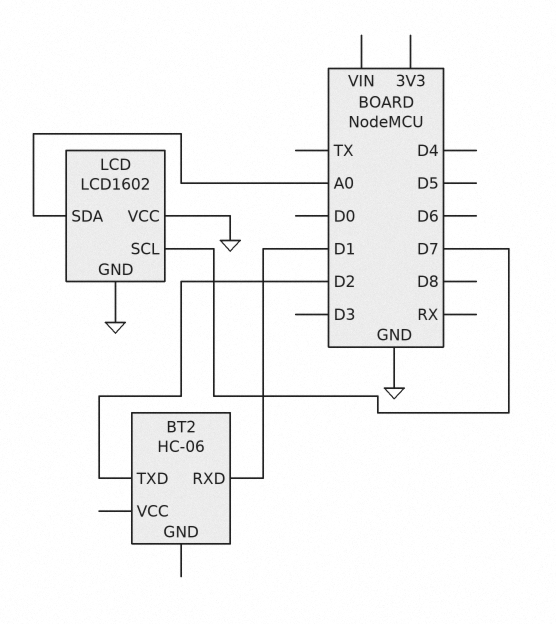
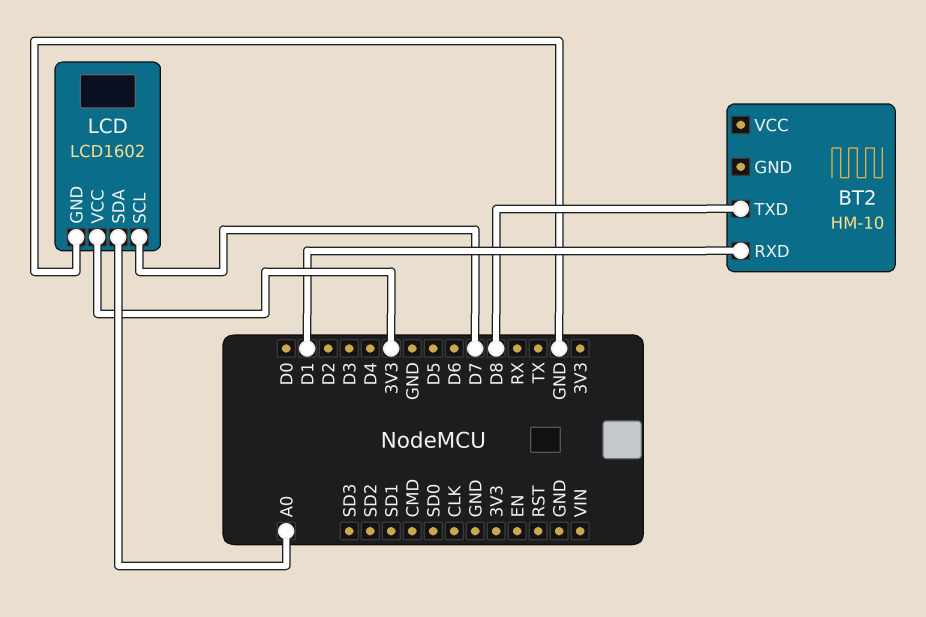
BT2: HC-06 -> HM-10
BT2 pin TXD: D2 -> D8
LCD pin VCC: GND -> 3V3

